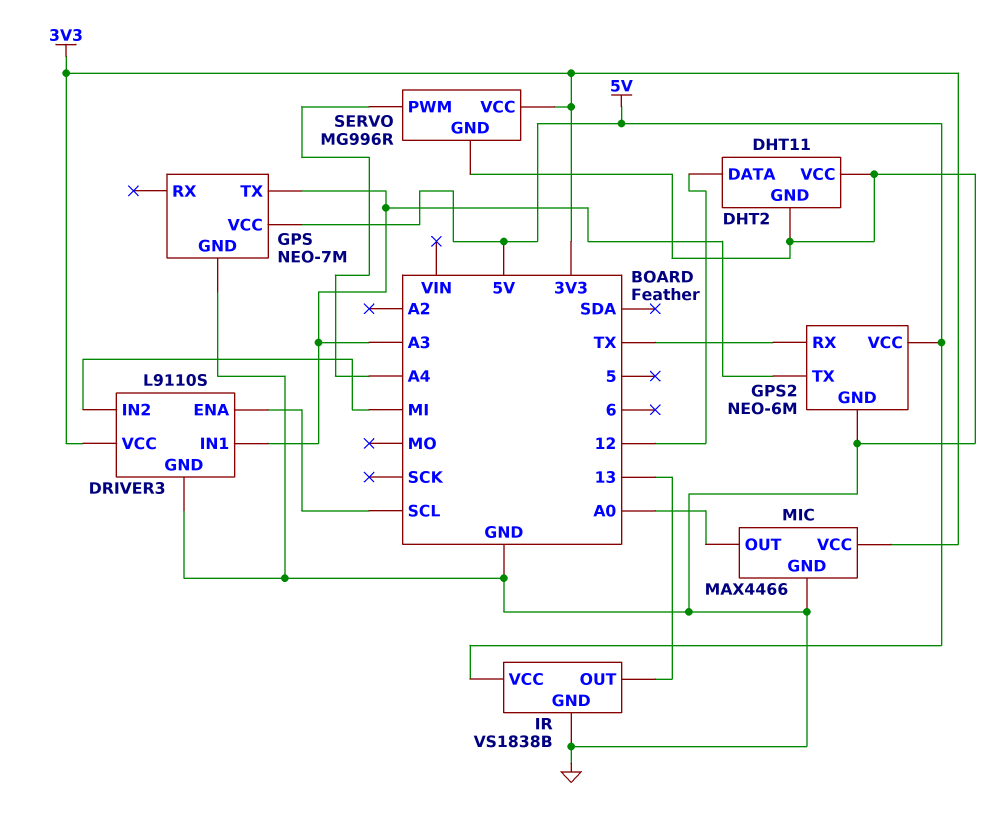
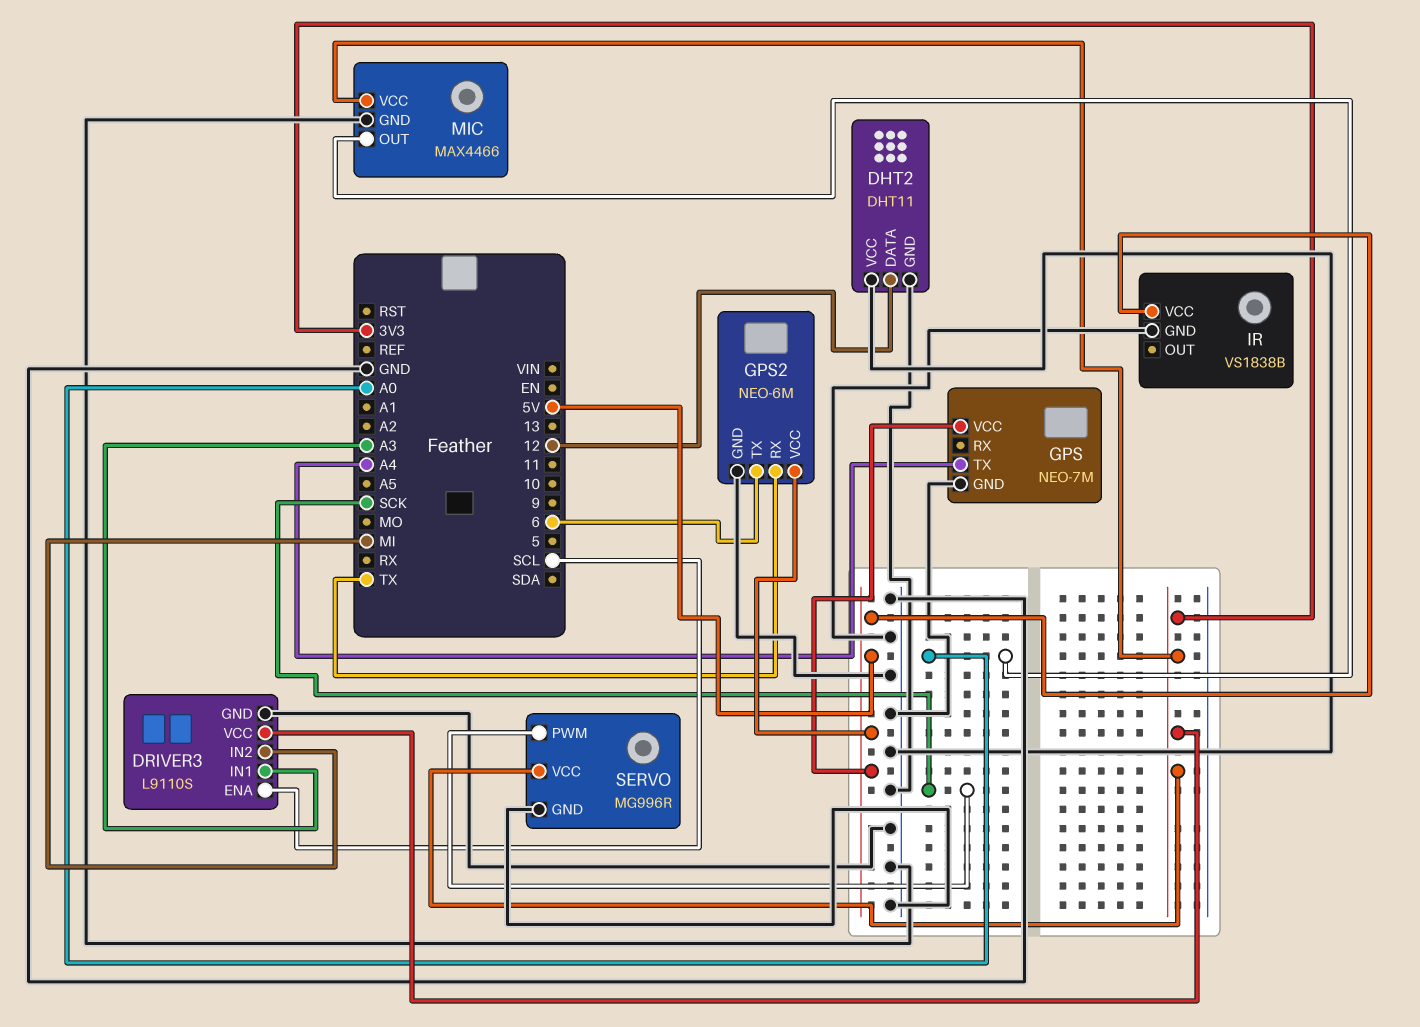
GPS pin TX: A3 -> A4
GPS2 pin TX: A3 -> 6
IR pin OUT: 13 -> none
SERVO pin PWM: A4 -> SCK

